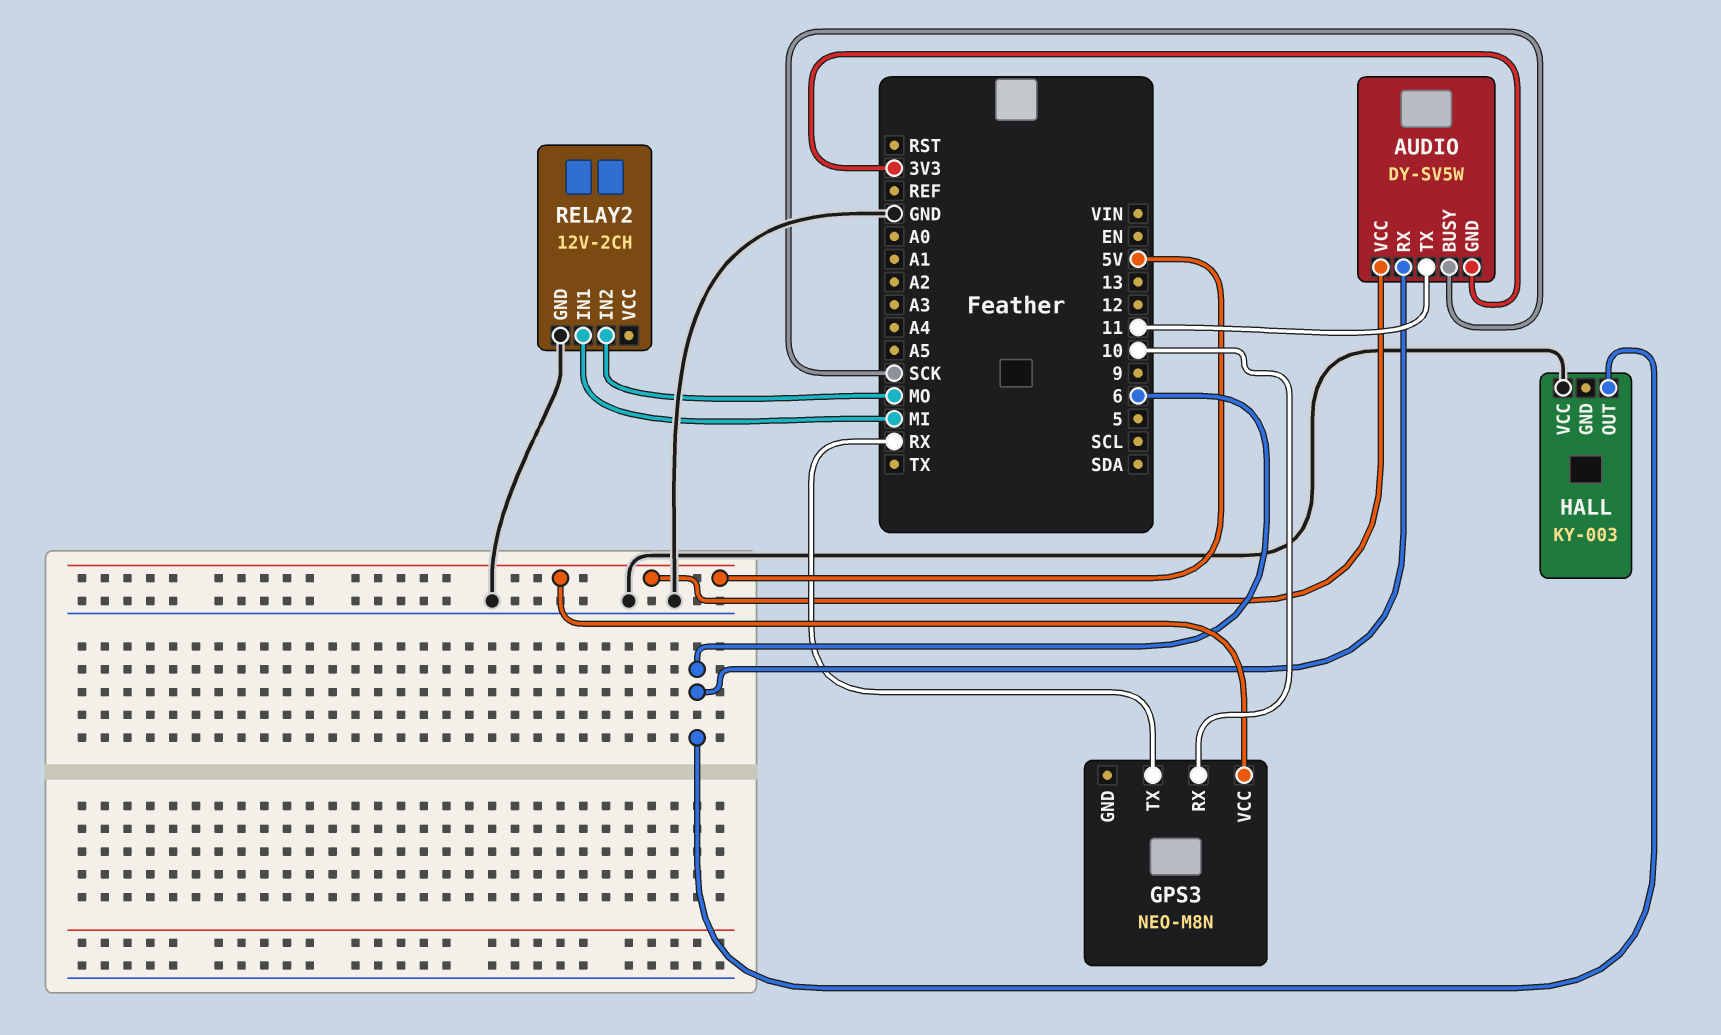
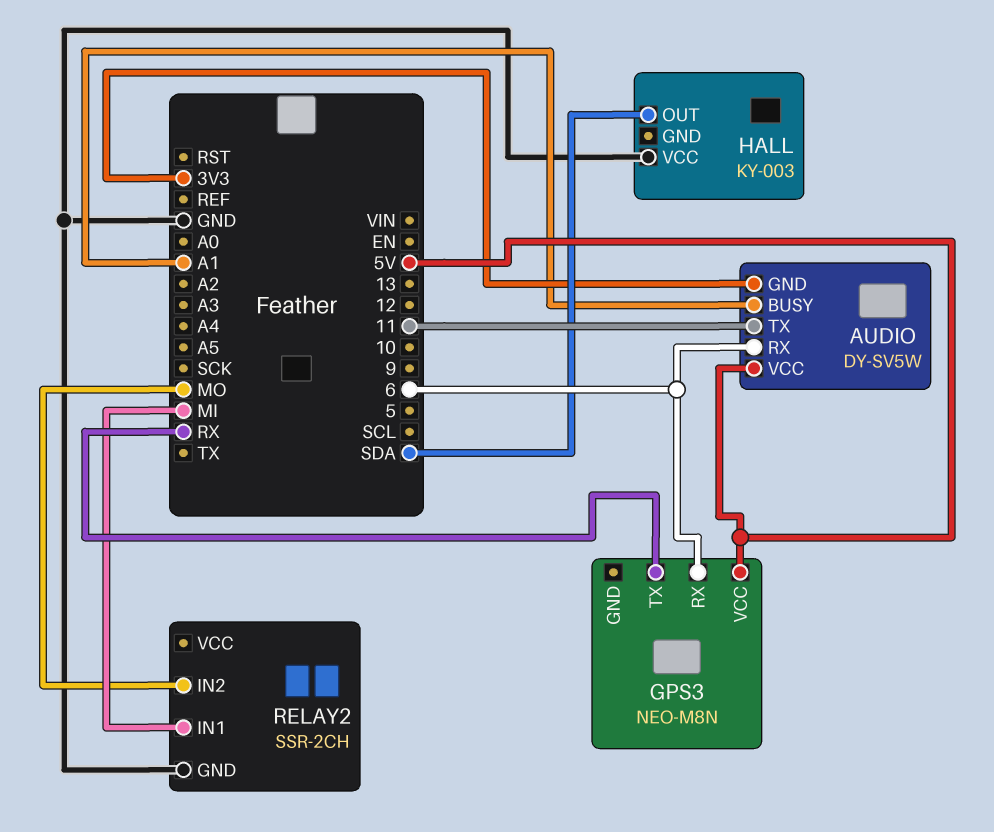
AUDIO pin BUSY: SCK -> A1
GPS3 pin RX: 10 -> 6
HALL pin OUT: 6 -> SDA
RELAY2: 12V-2CH -> SSR-2CH

